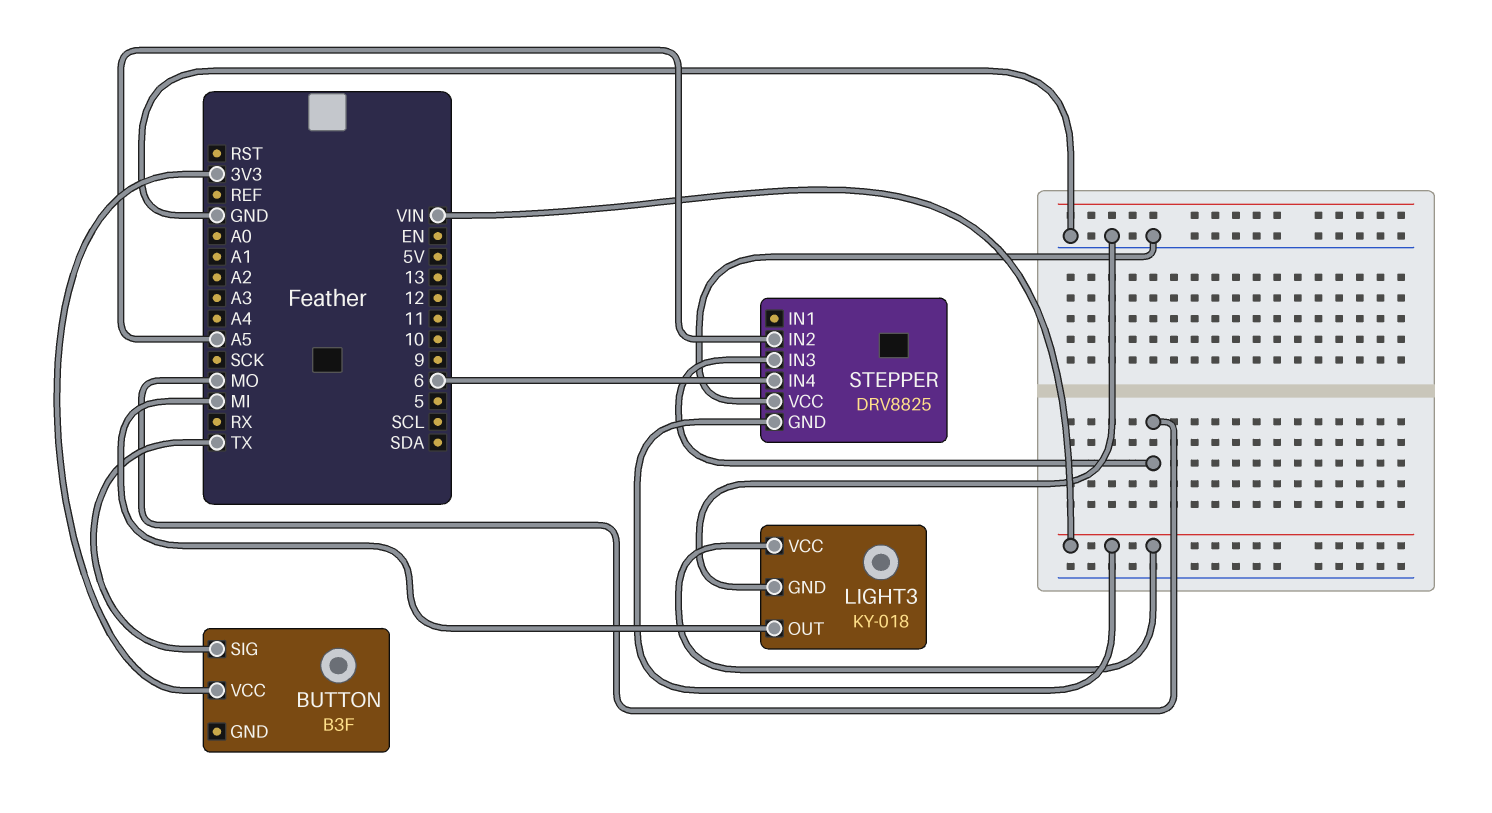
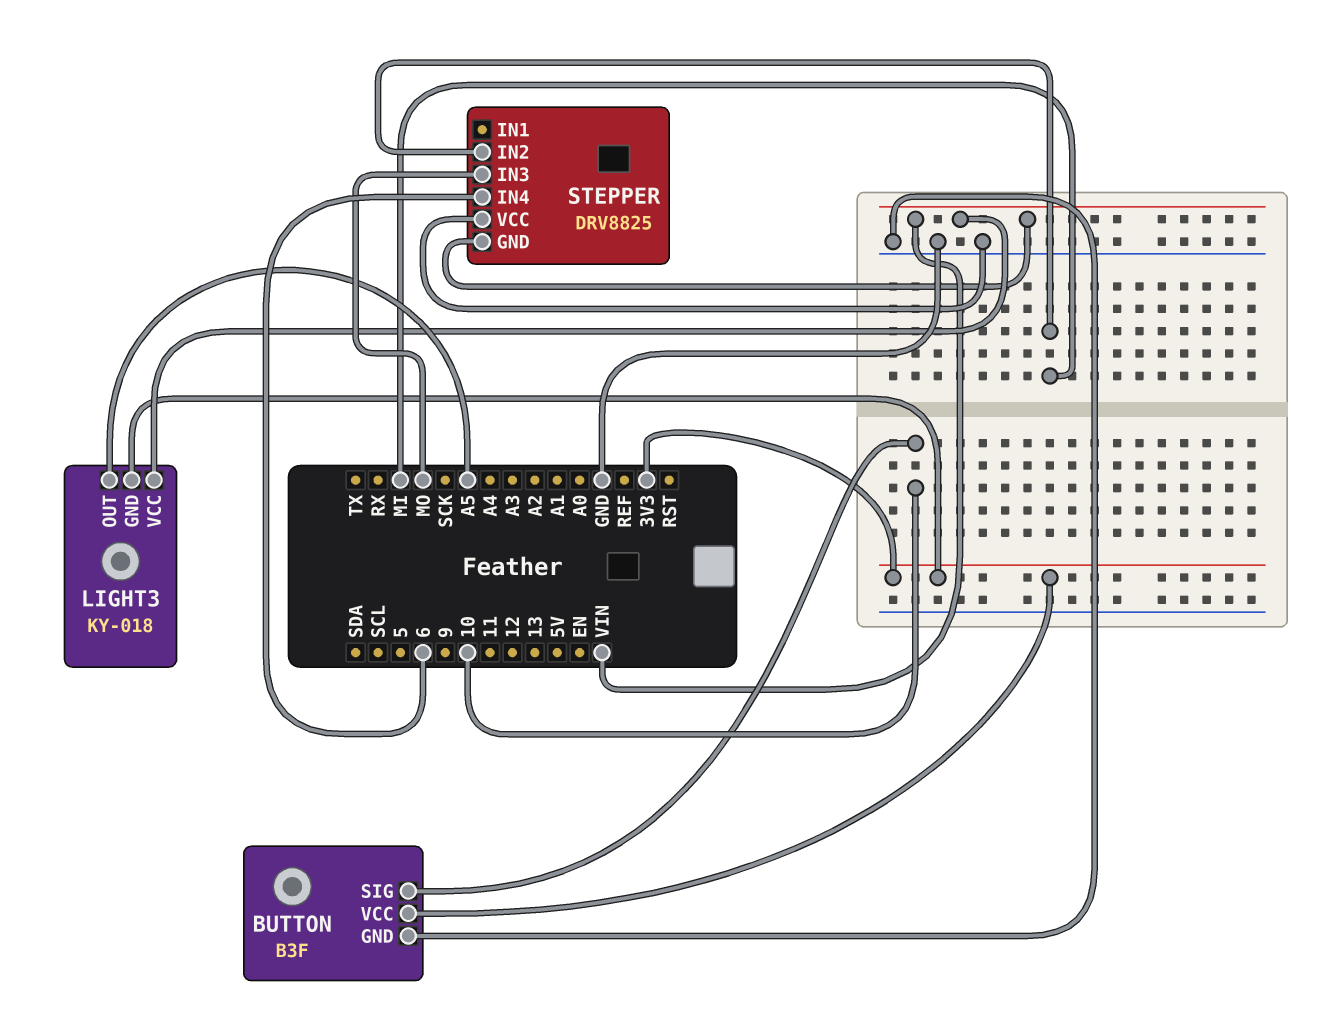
BUTTON pin GND: none -> GND
BUTTON pin SIG: TX -> 10
LIGHT3 pin GND: GND -> 3V3
LIGHT3 pin OUT: MI -> A5
STEPPER pin IN2: A5 -> MI

